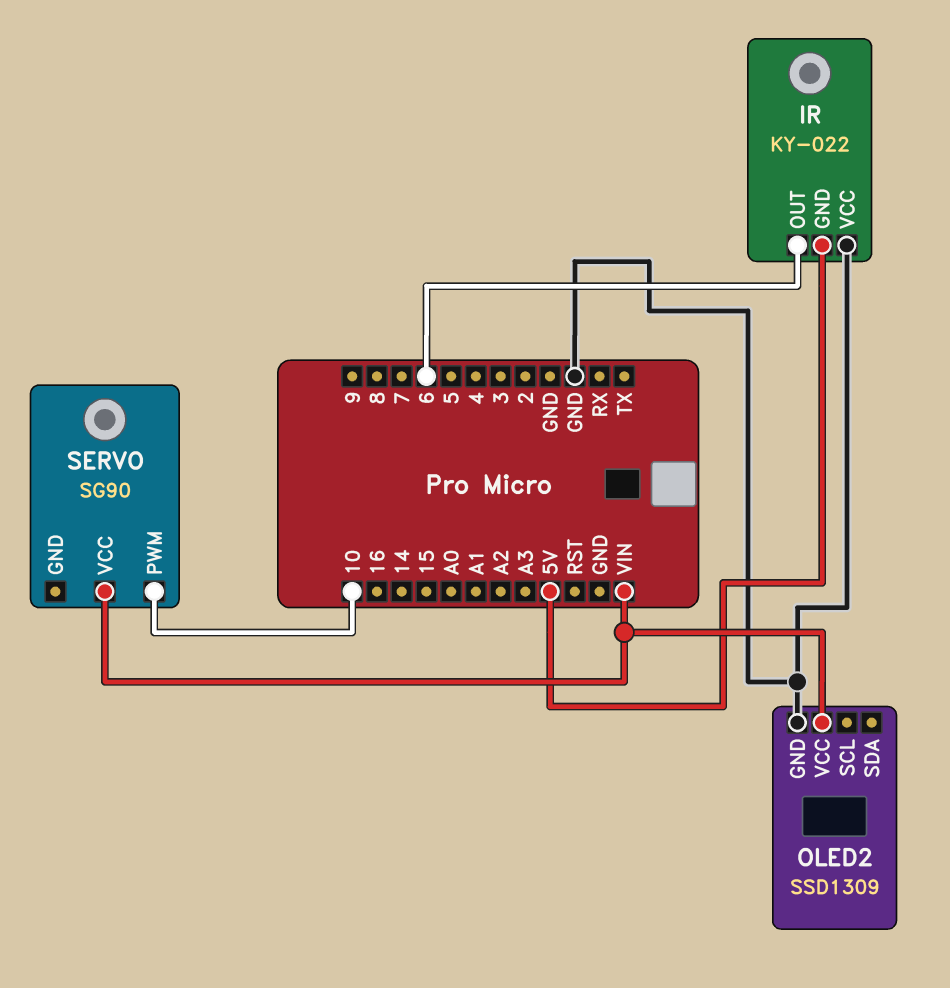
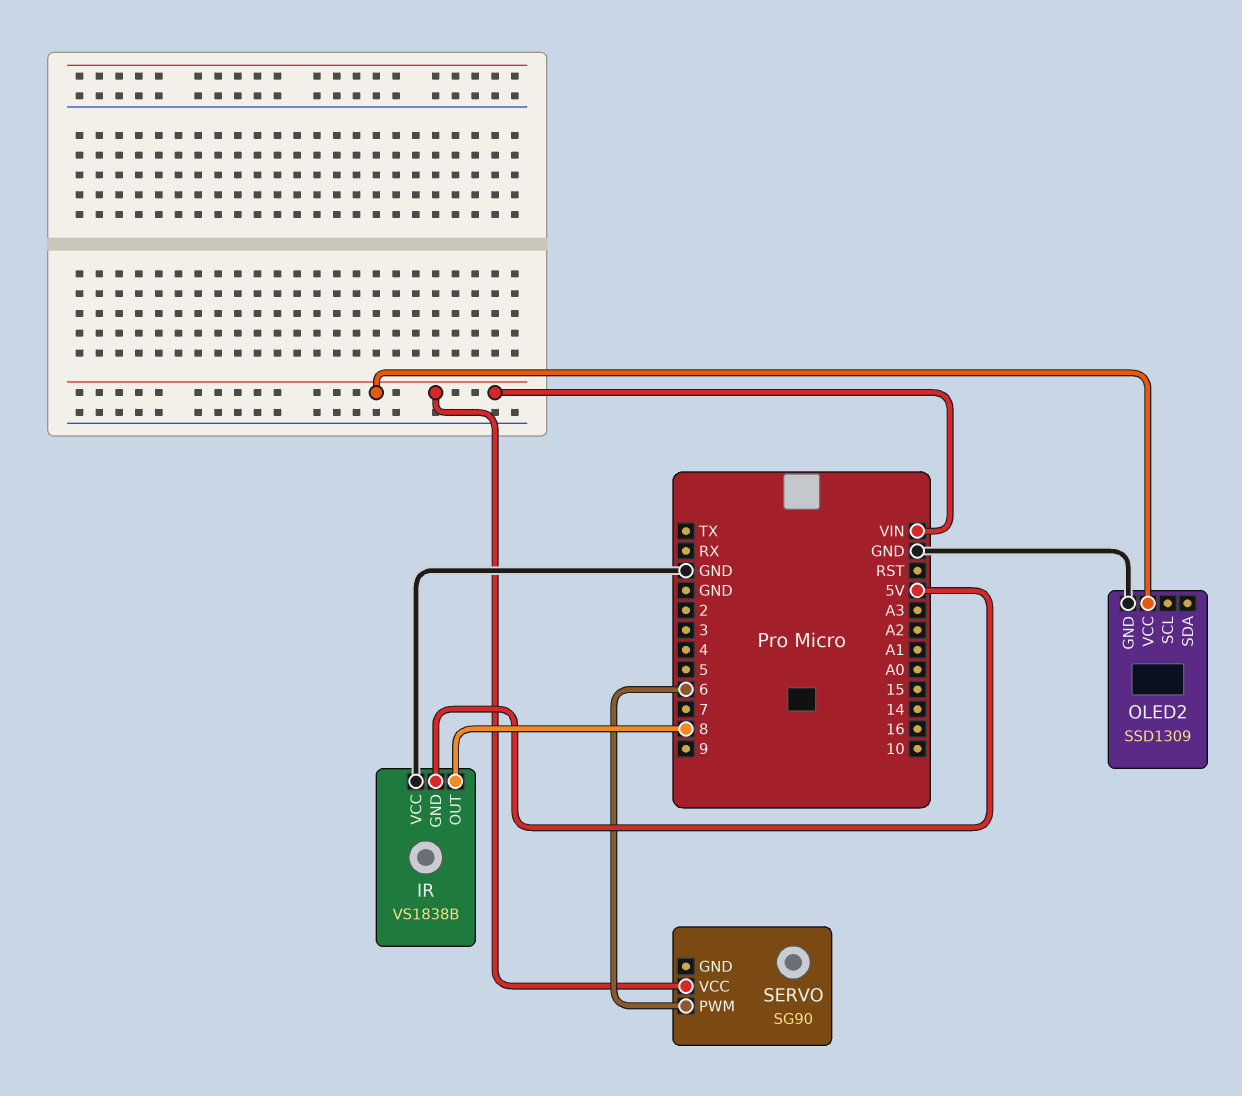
IR: KY-022 -> VS1838B
IR pin OUT: 6 -> 8
SERVO pin PWM: 10 -> 6

